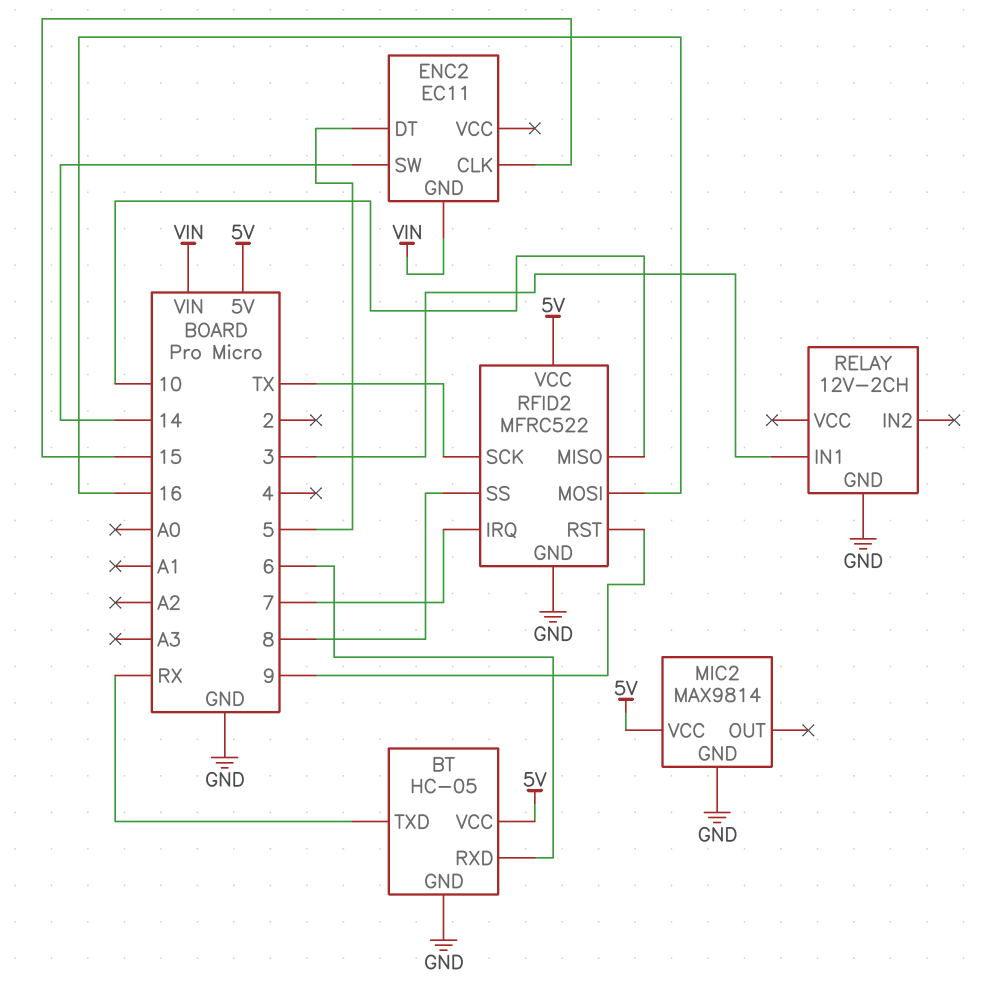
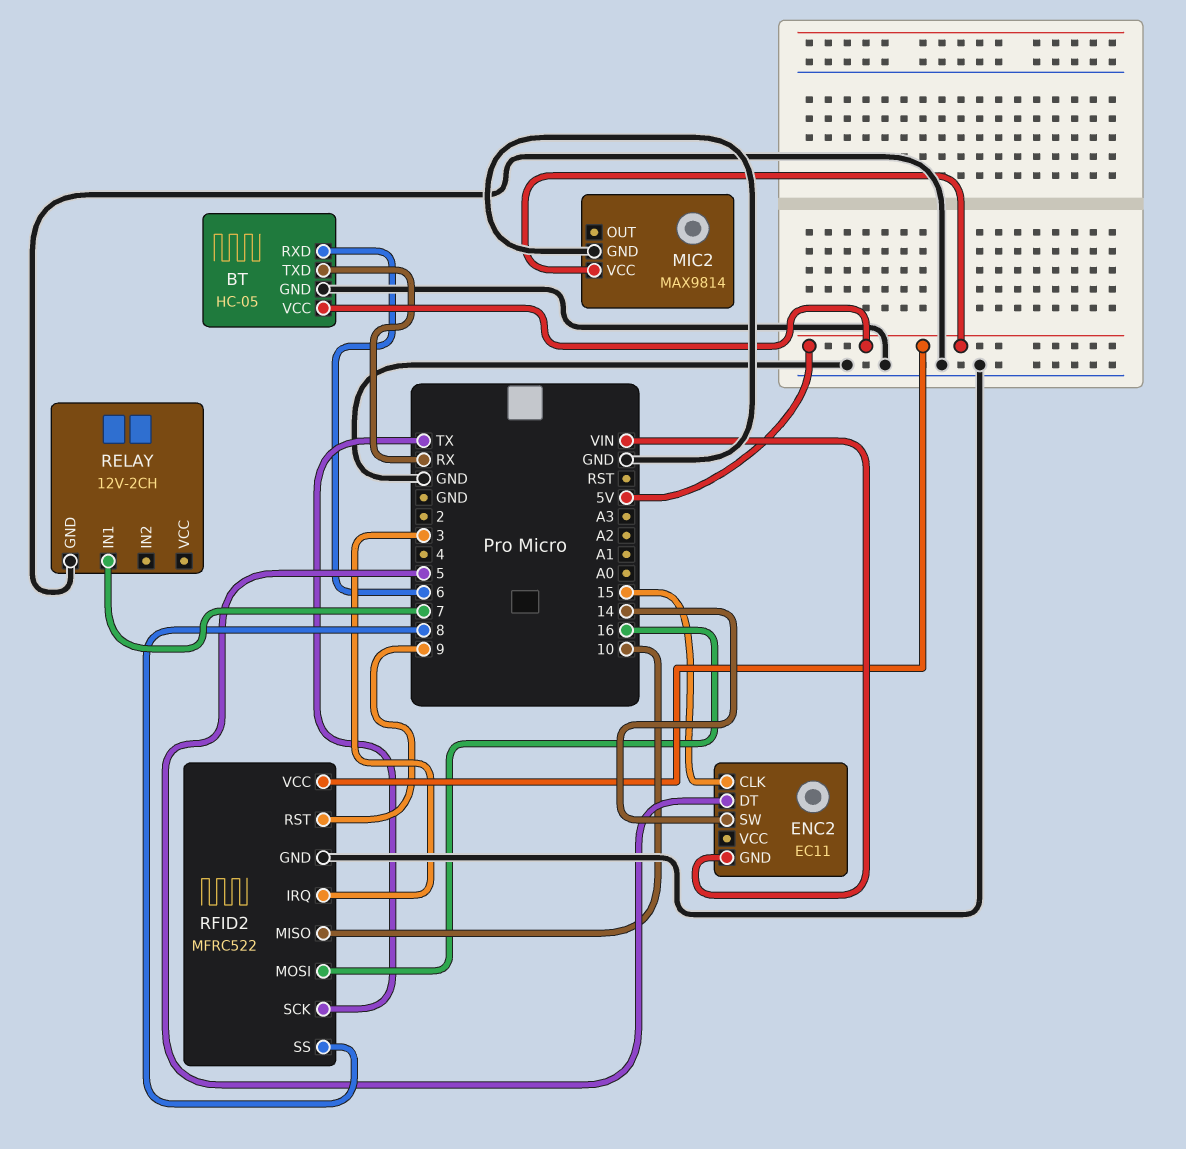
RELAY pin IN1: 3 -> 7
RFID2 pin IRQ: 7 -> 3

